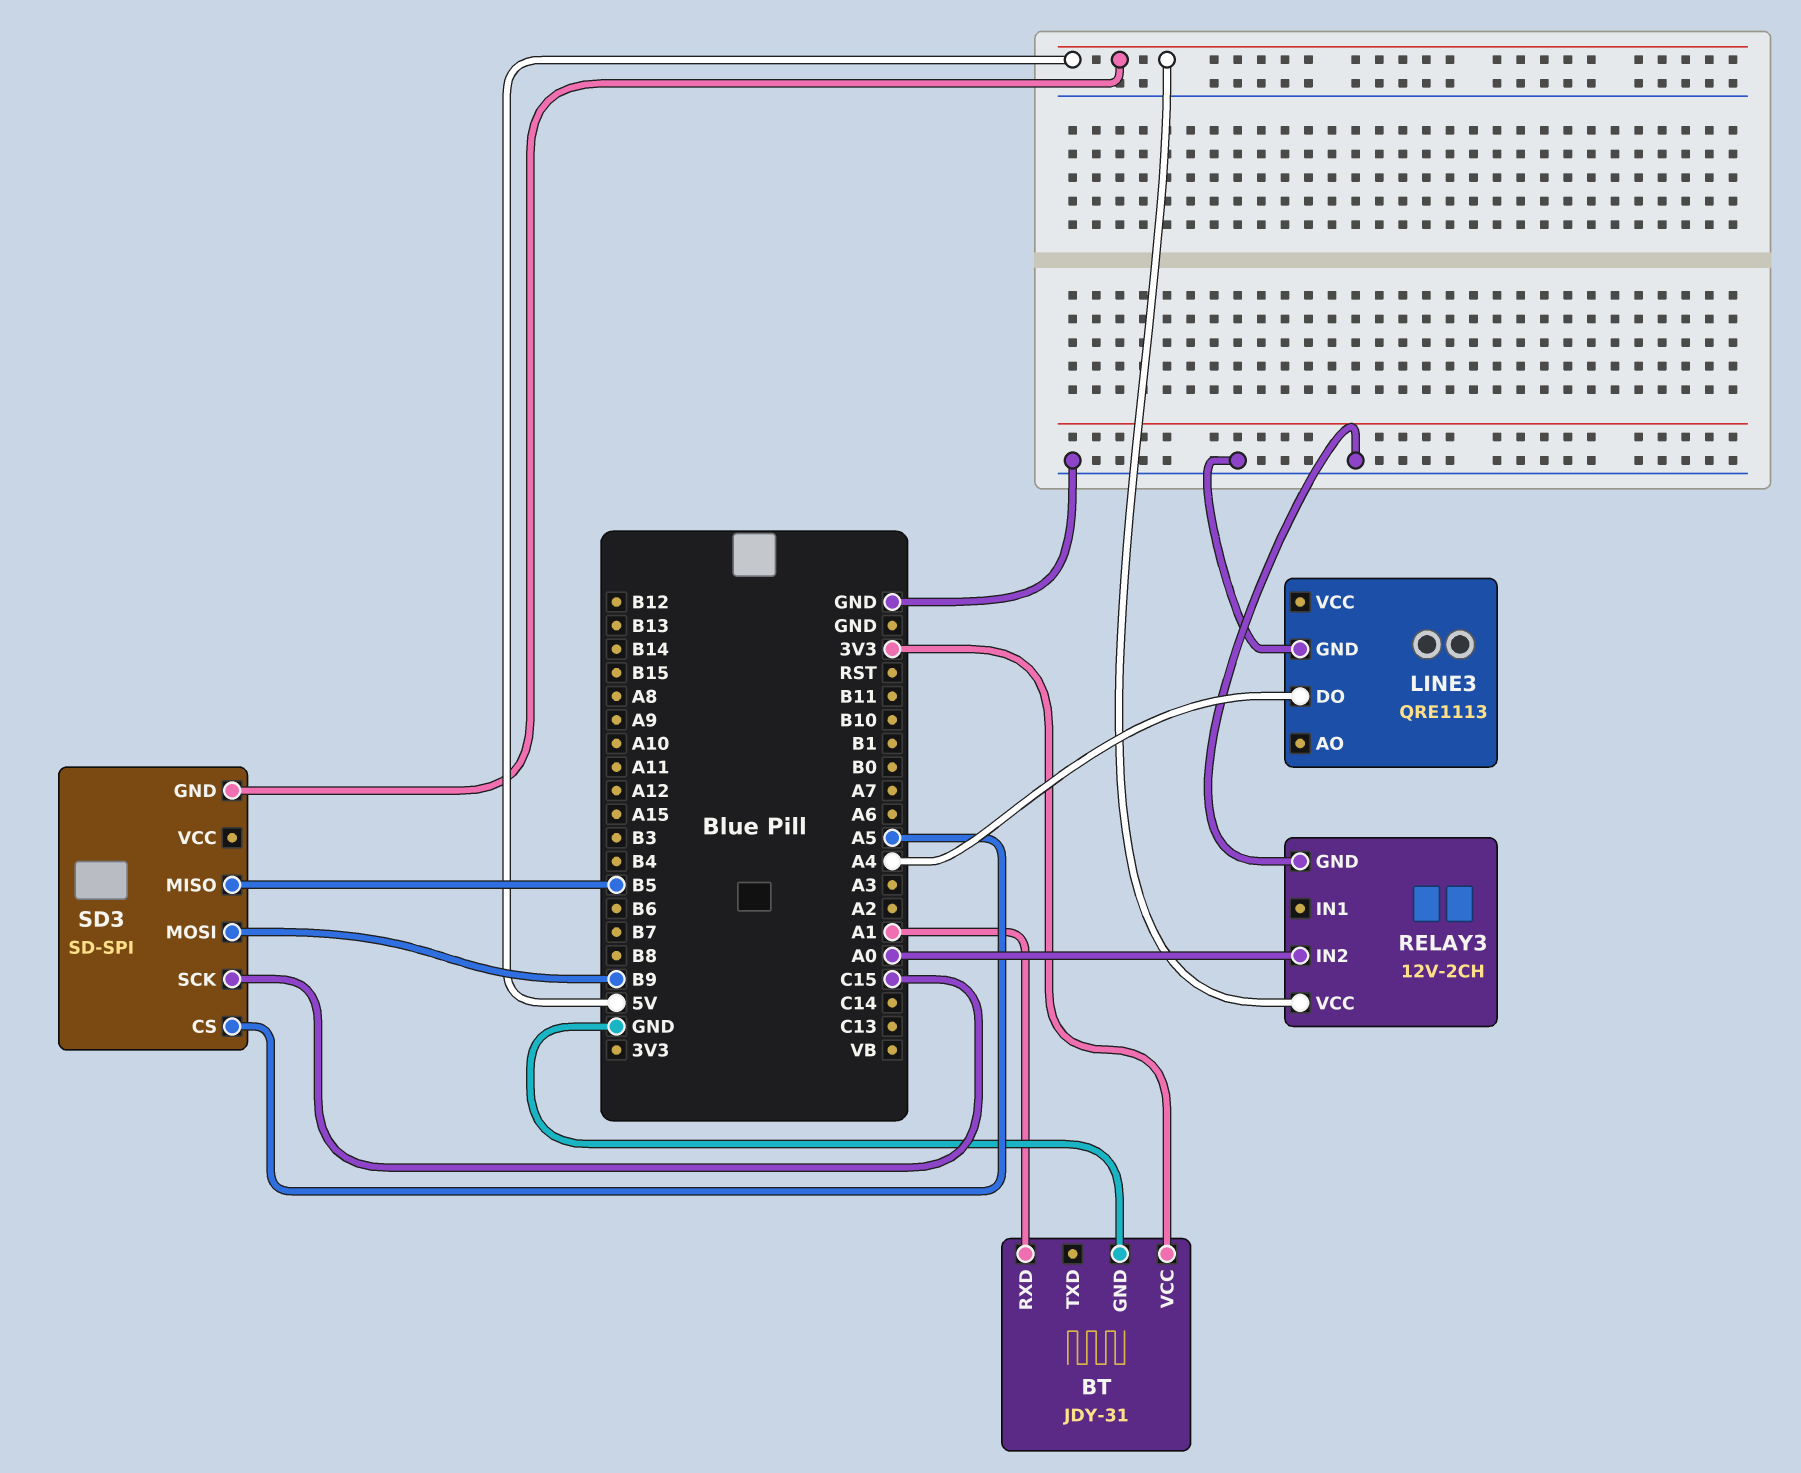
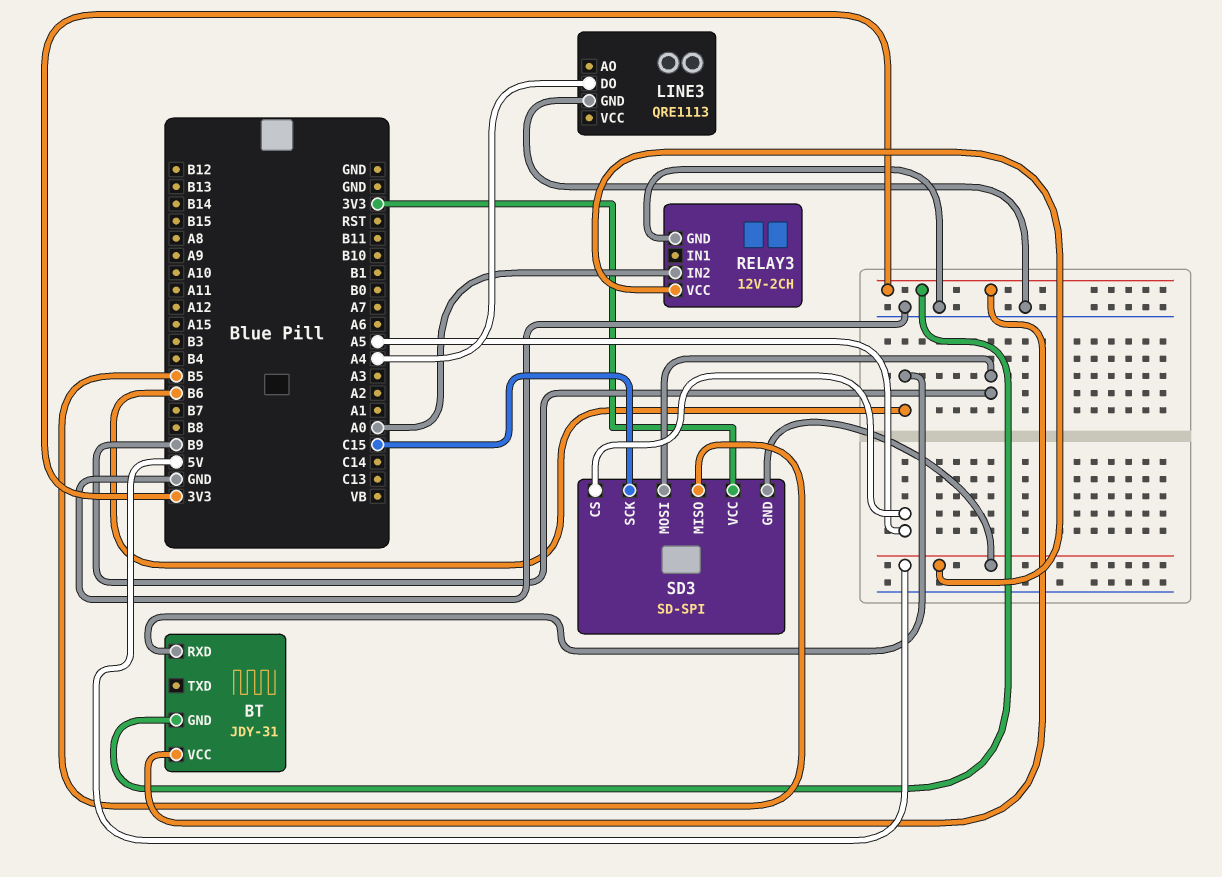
BT pin GND: GND -> 3V3
BT pin RXD: A1 -> B6
SD3 pin VCC: none -> 3V3

